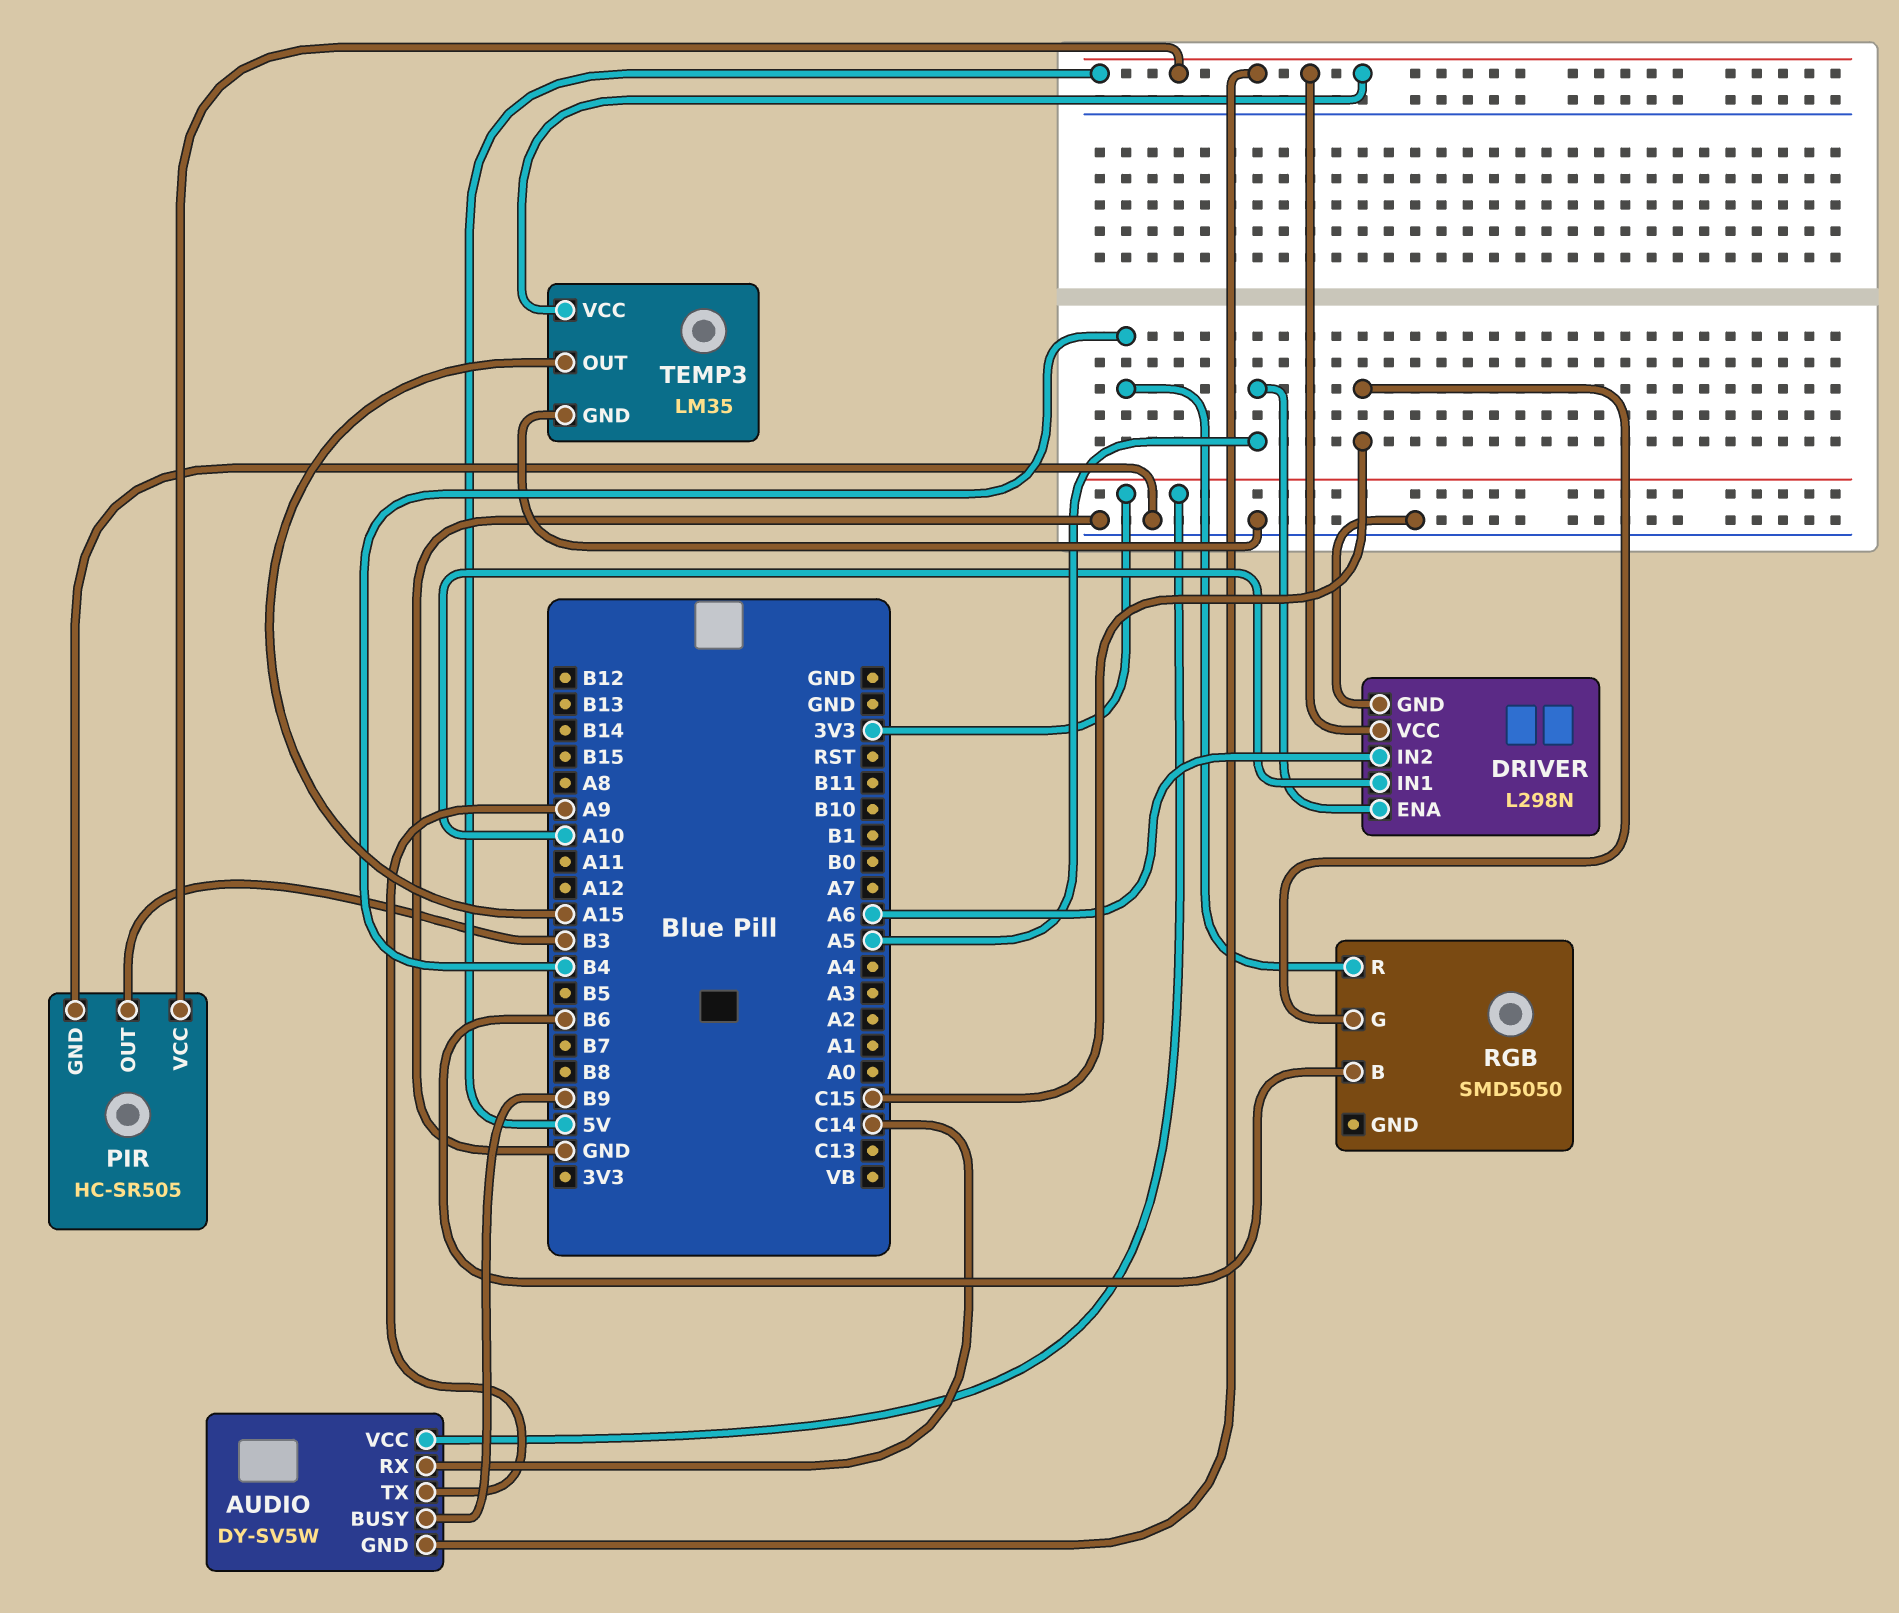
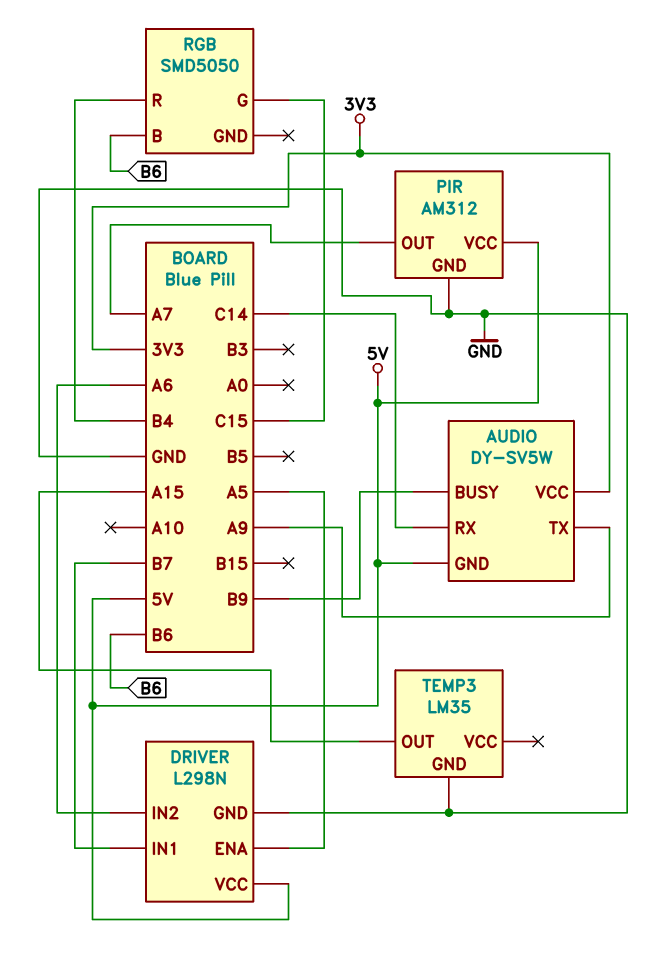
DRIVER pin IN1: A10 -> B7
PIR: HC-SR505 -> AM312
PIR pin OUT: B3 -> A7
TEMP3 pin VCC: 5V -> none

